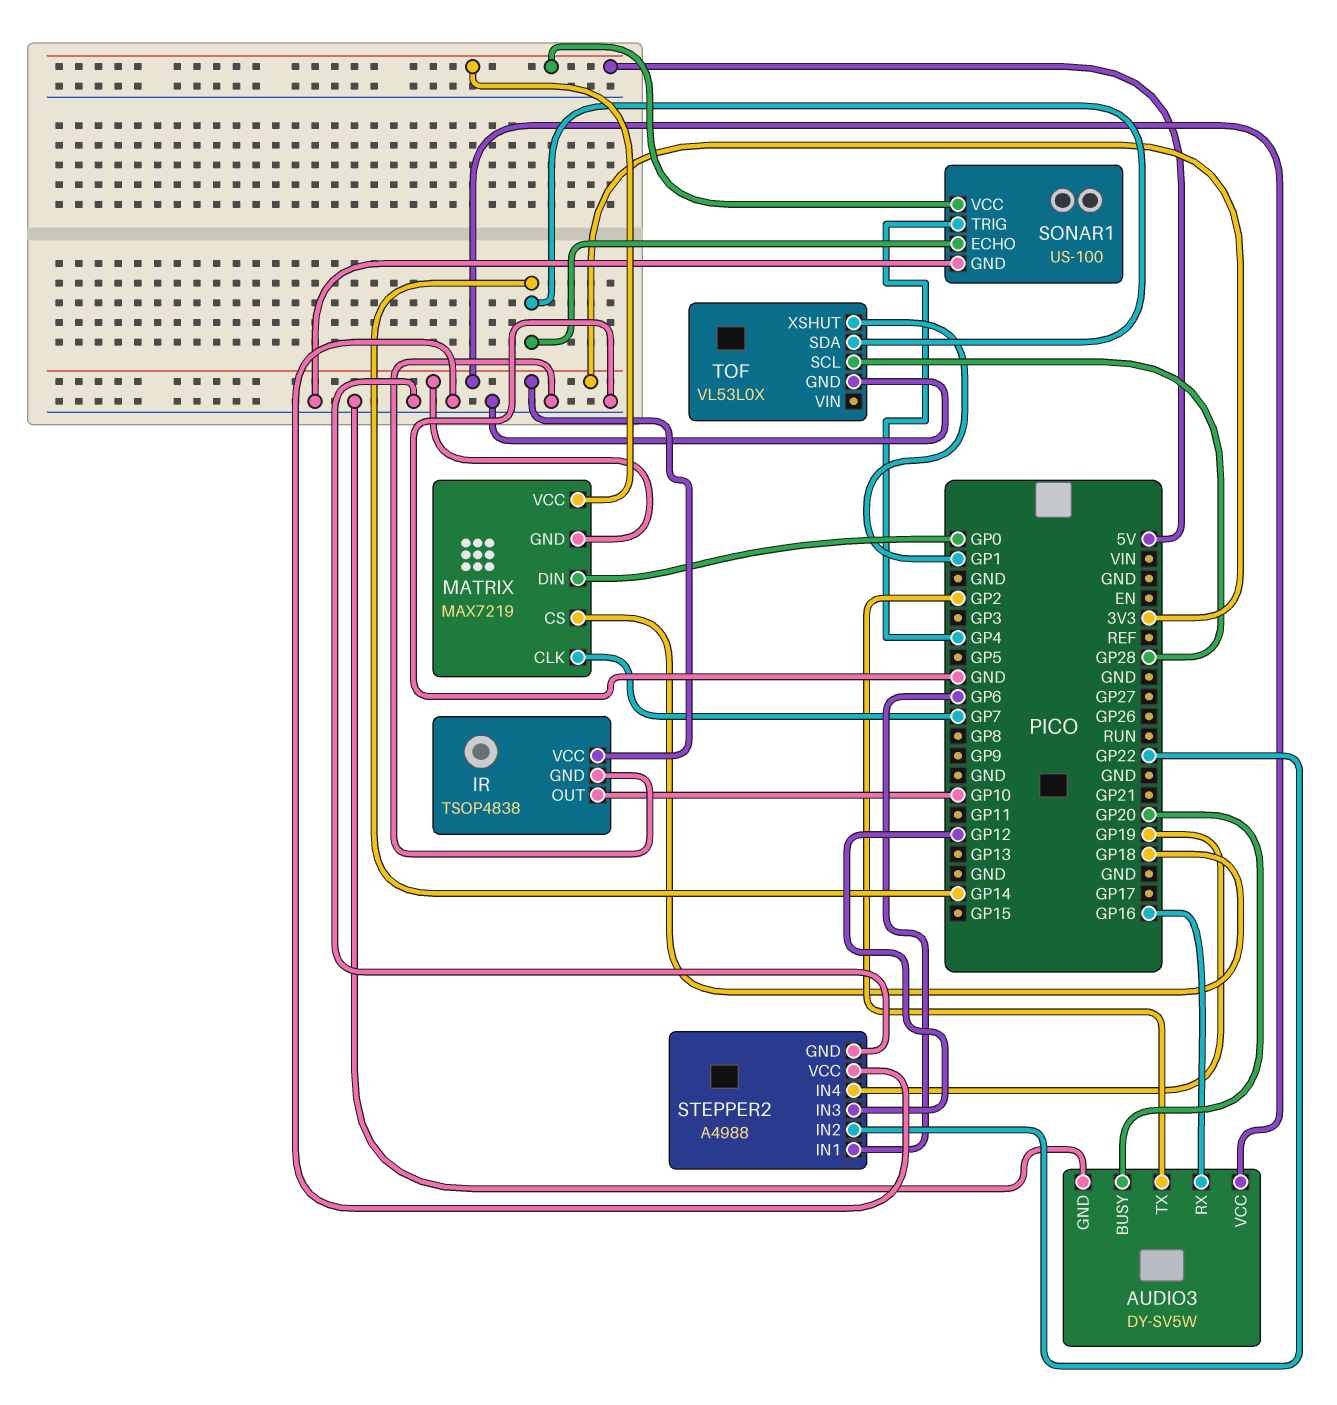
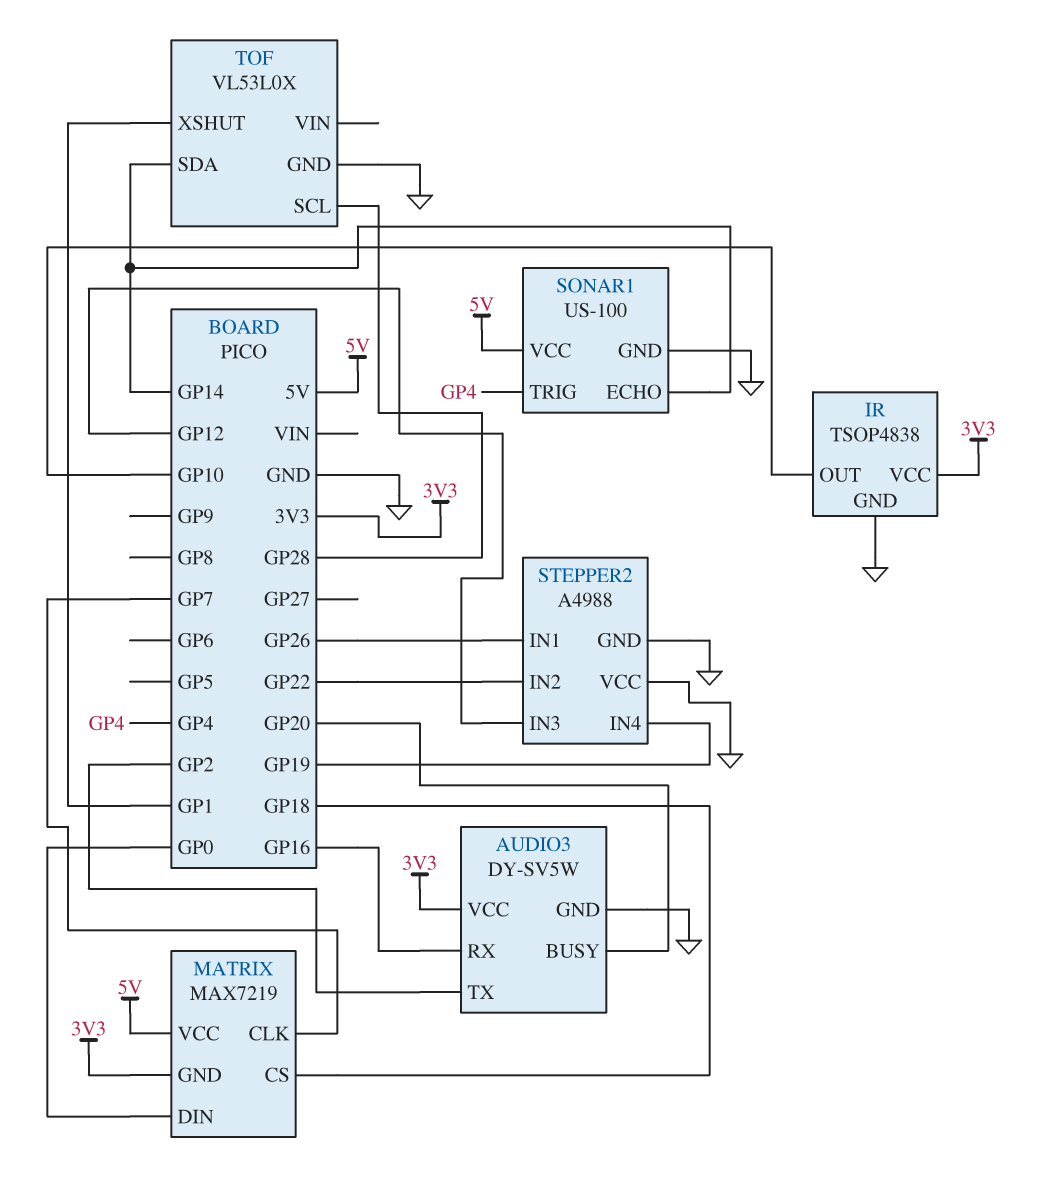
STEPPER2 pin IN1: GP6 -> GP26

